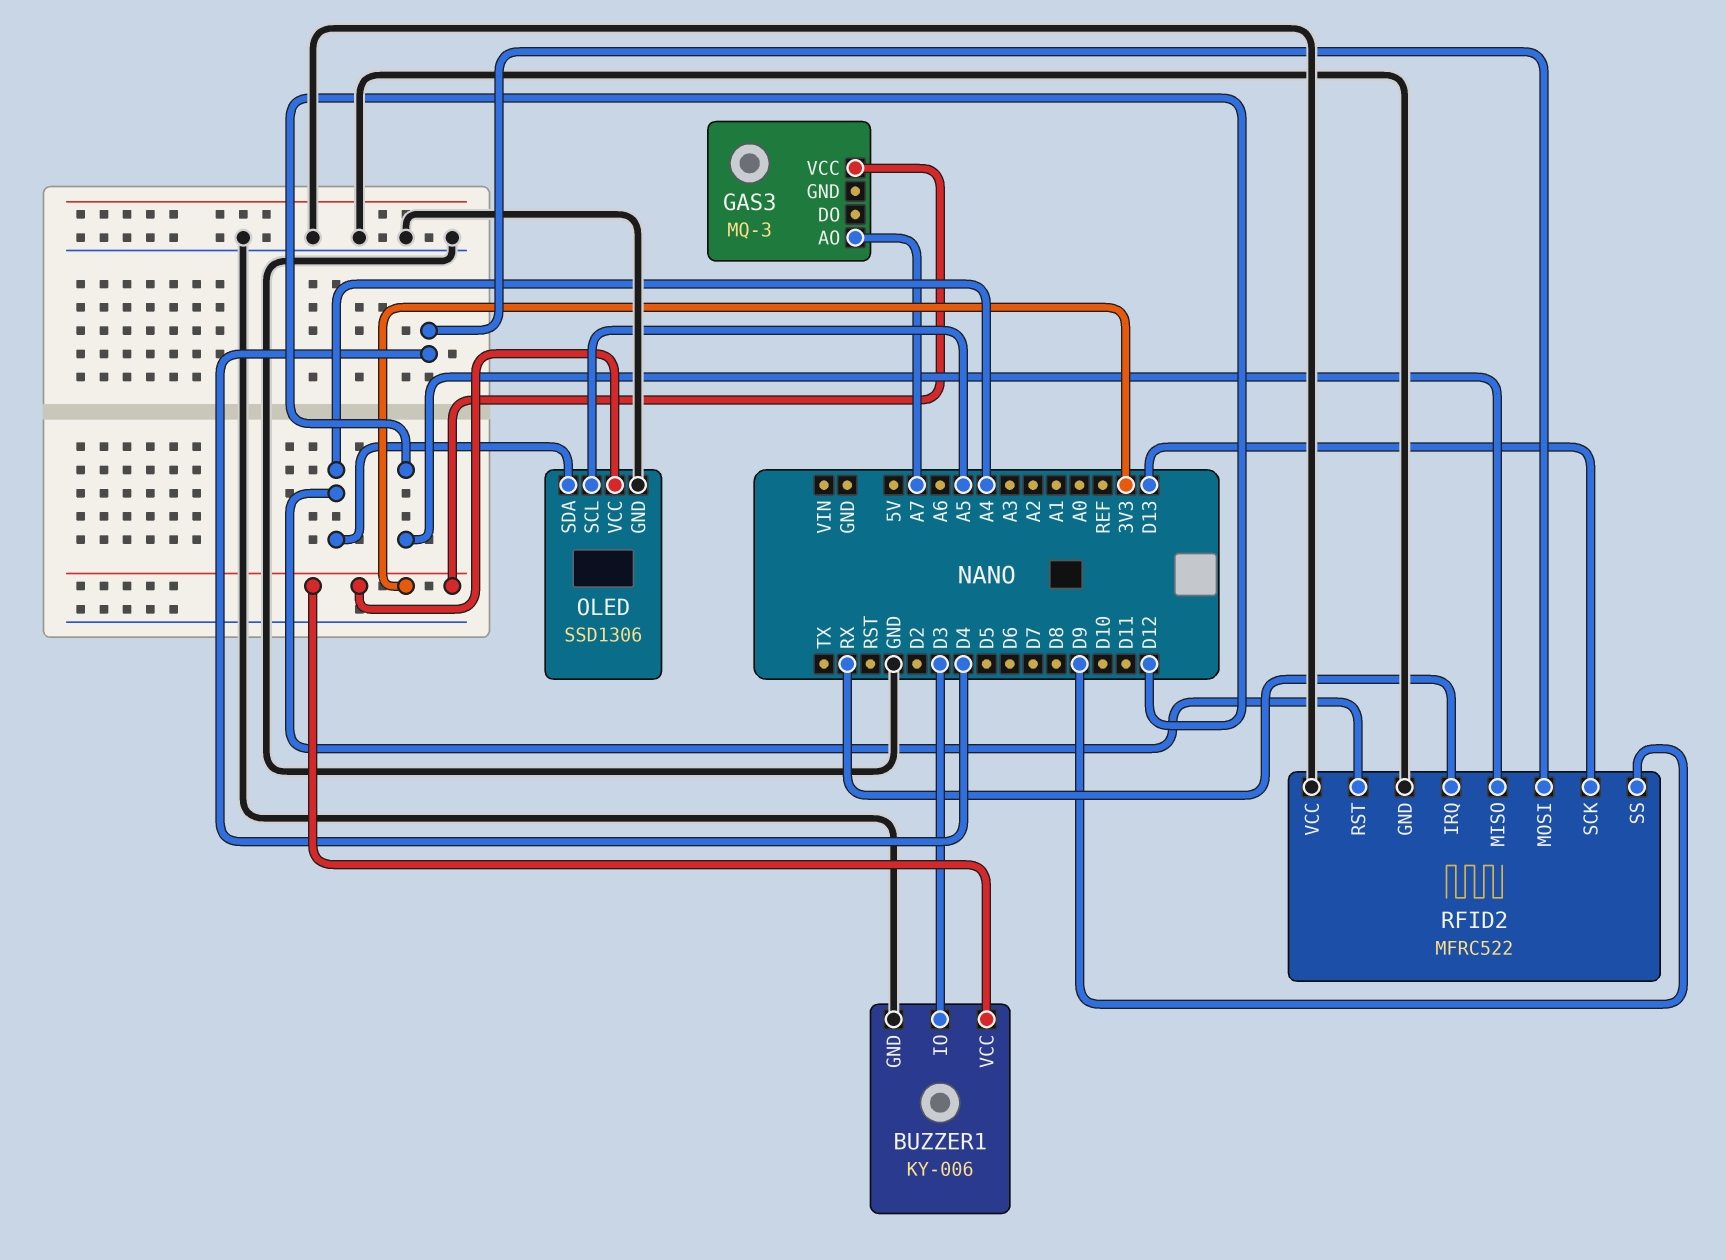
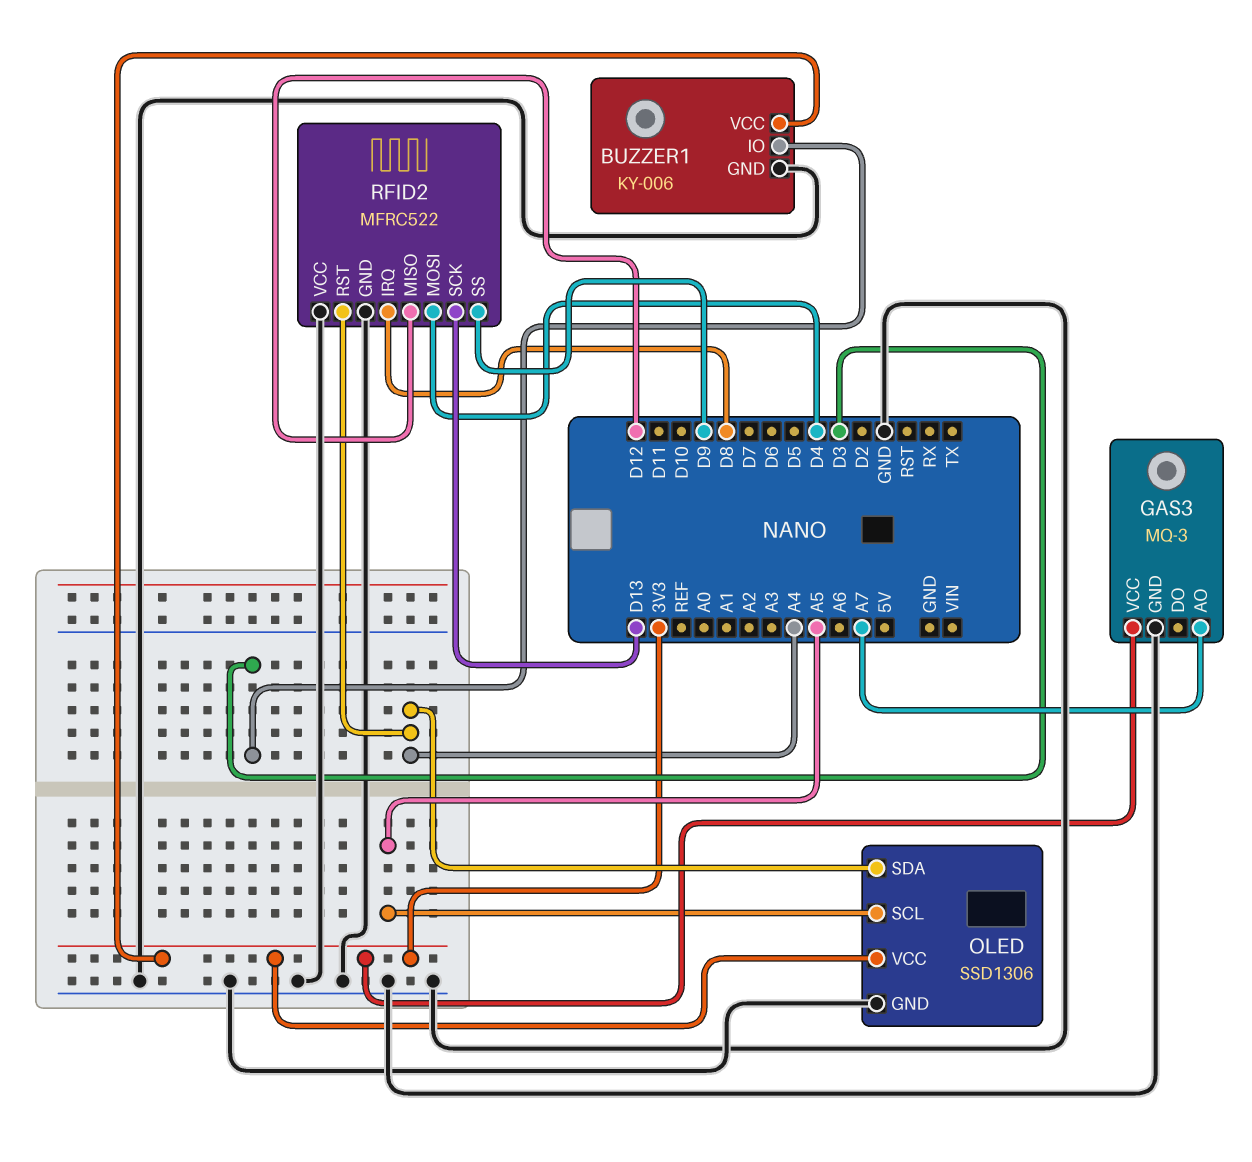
GAS3 pin GND: none -> GND
RFID2 pin IRQ: RX -> D8

